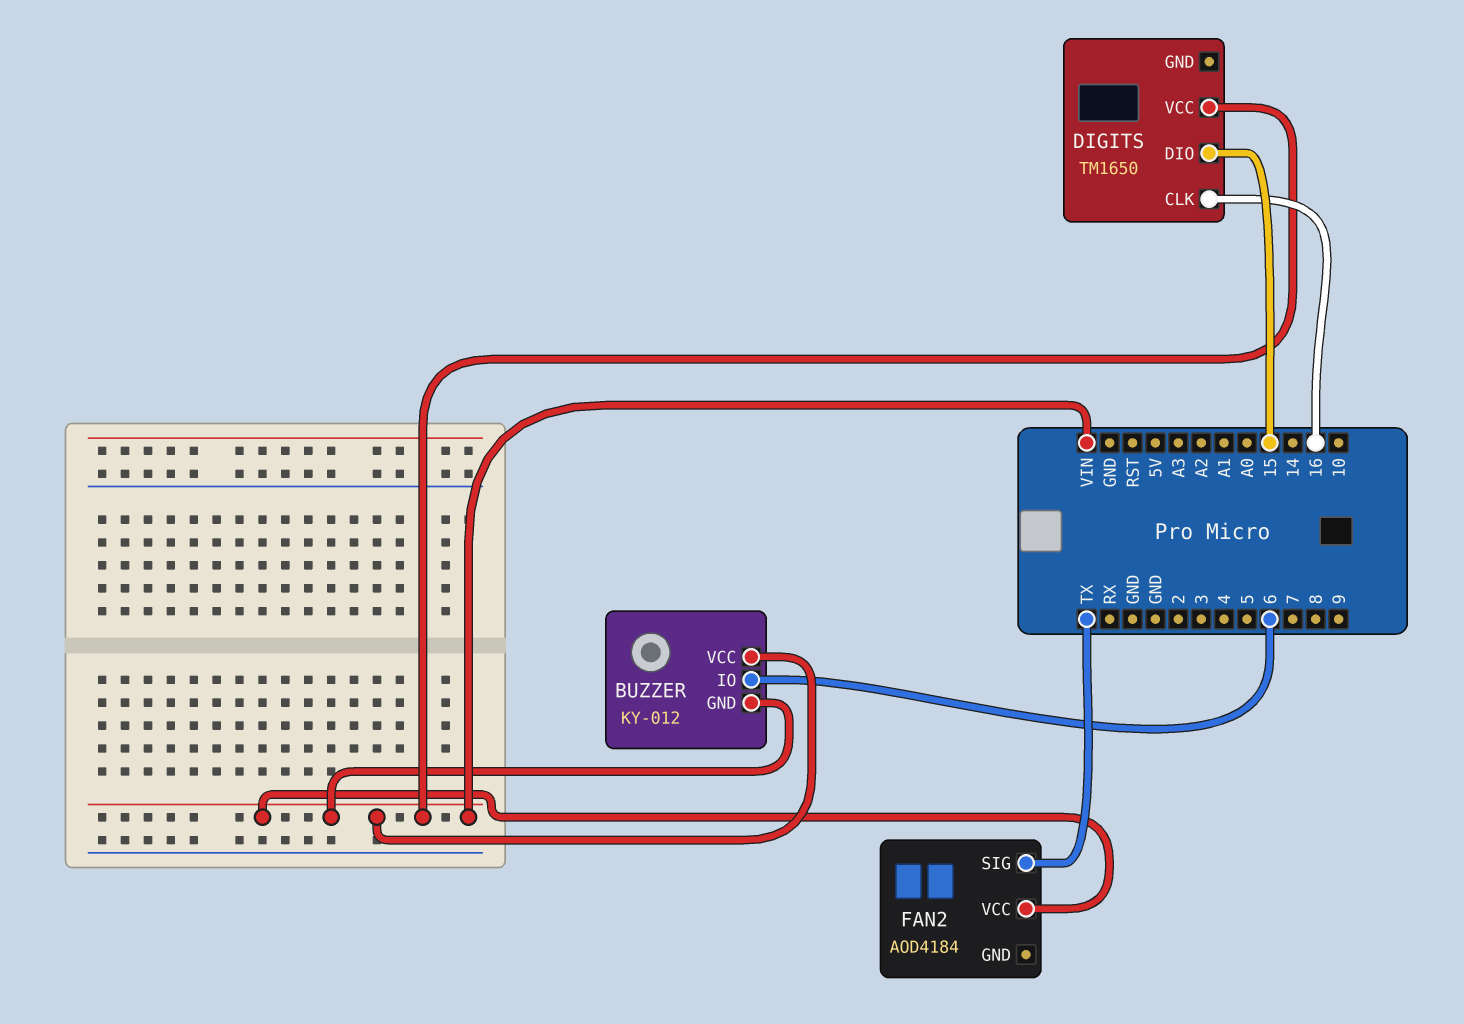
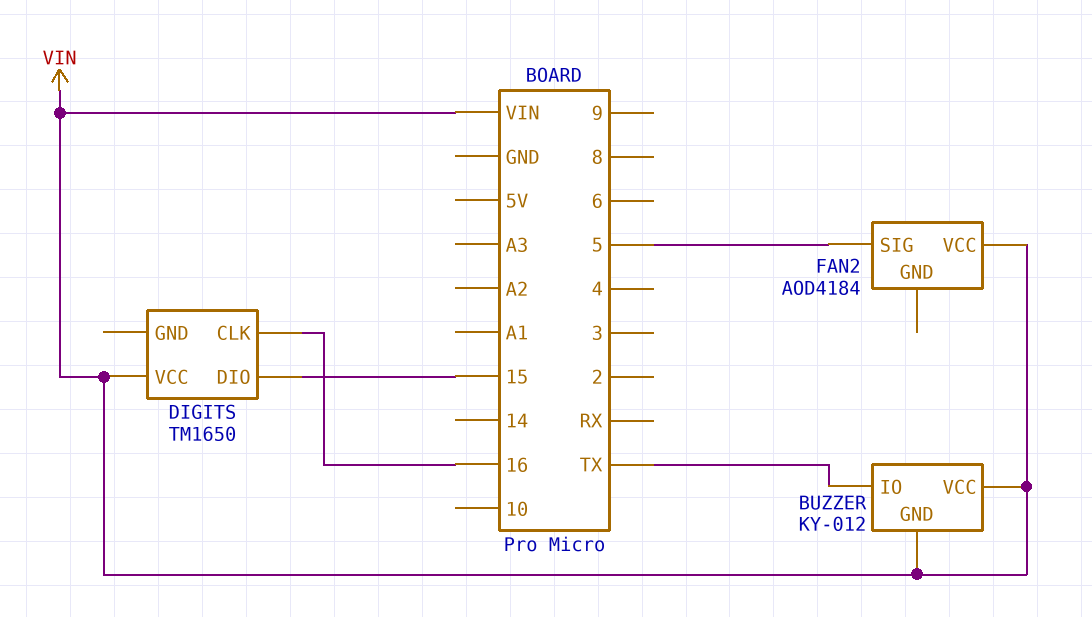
BUZZER pin IO: 6 -> TX
FAN2 pin SIG: TX -> 5

